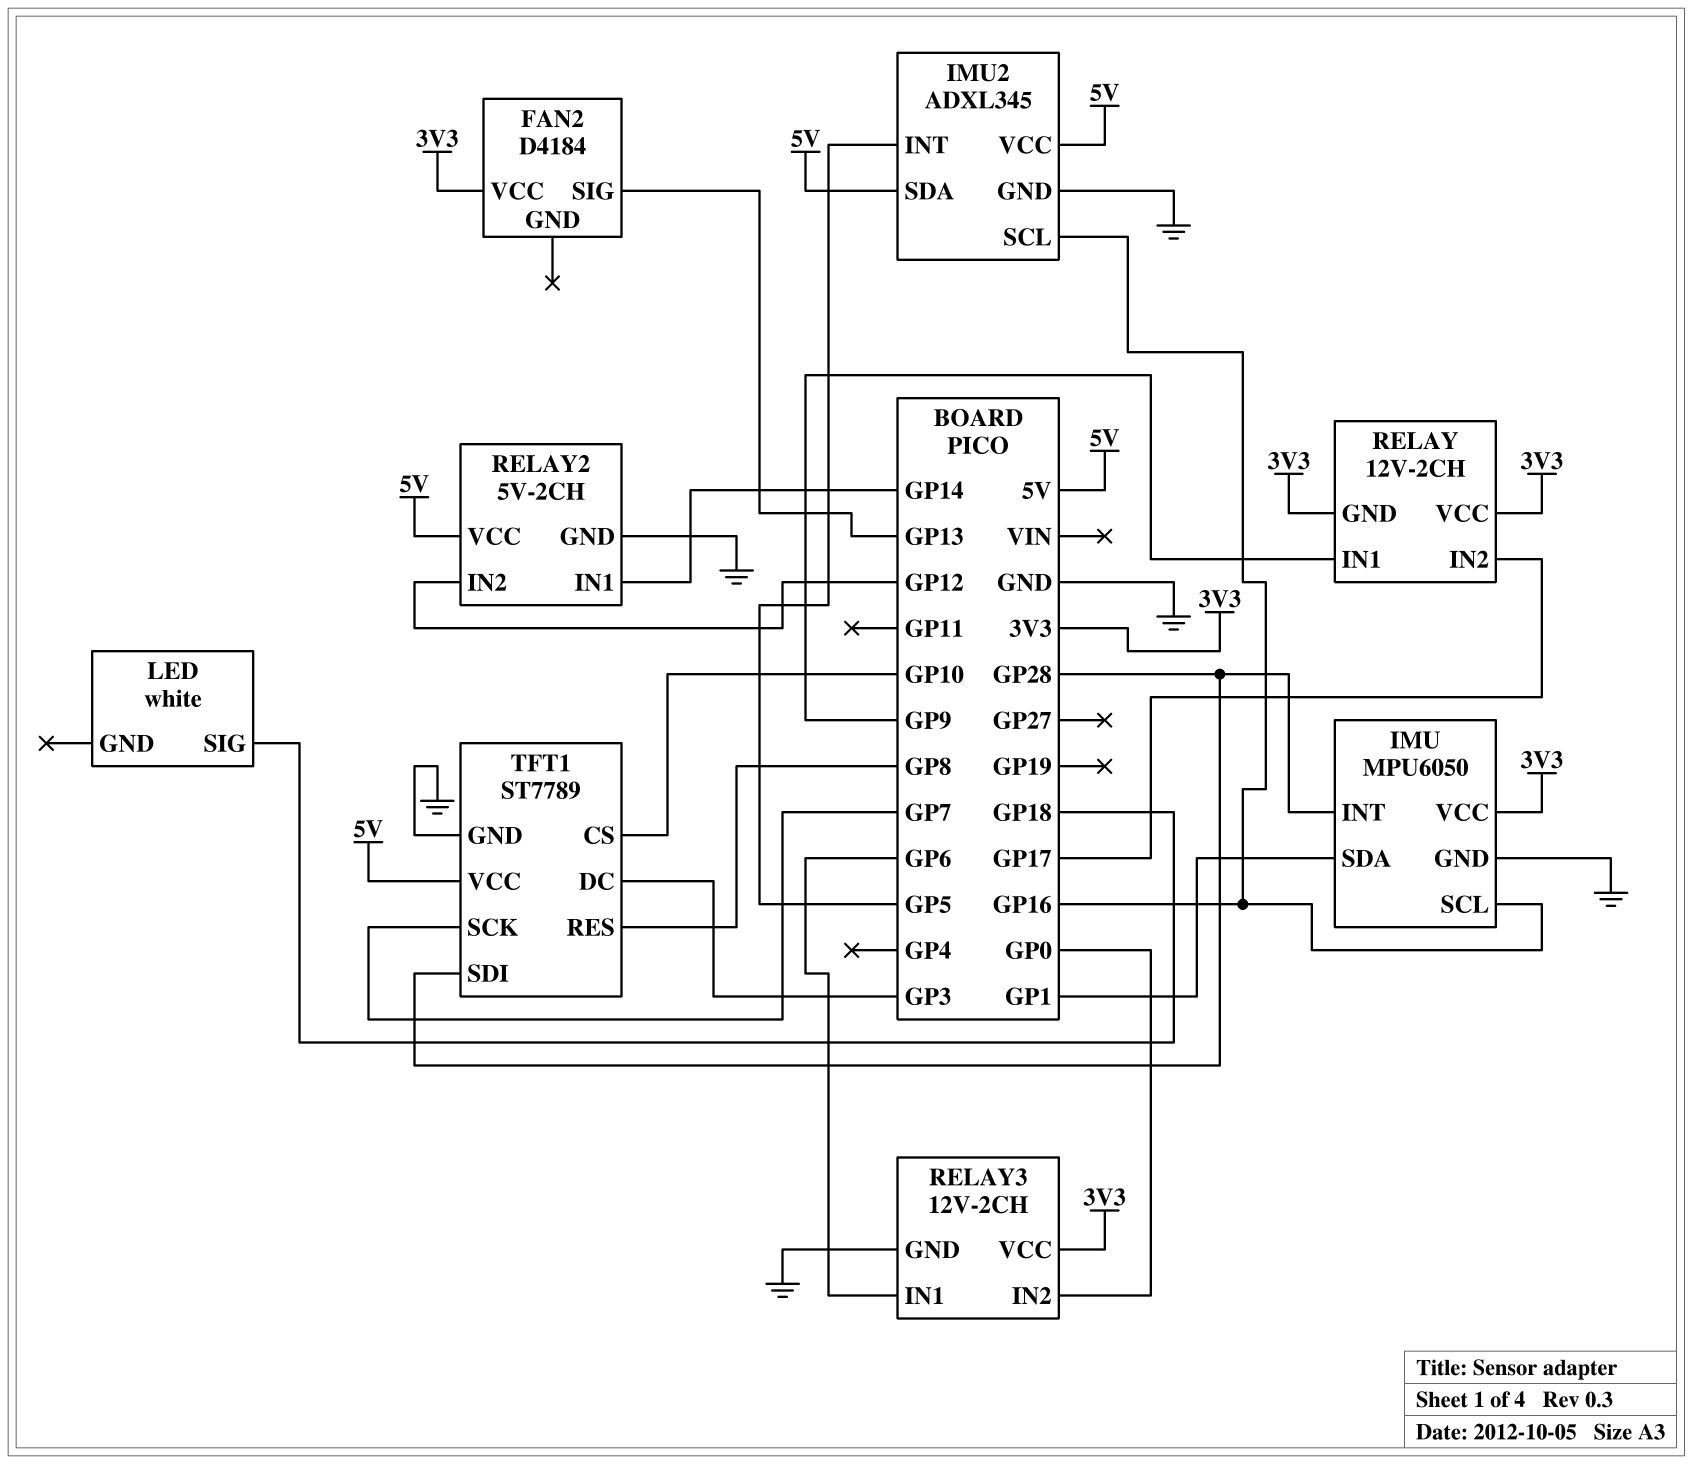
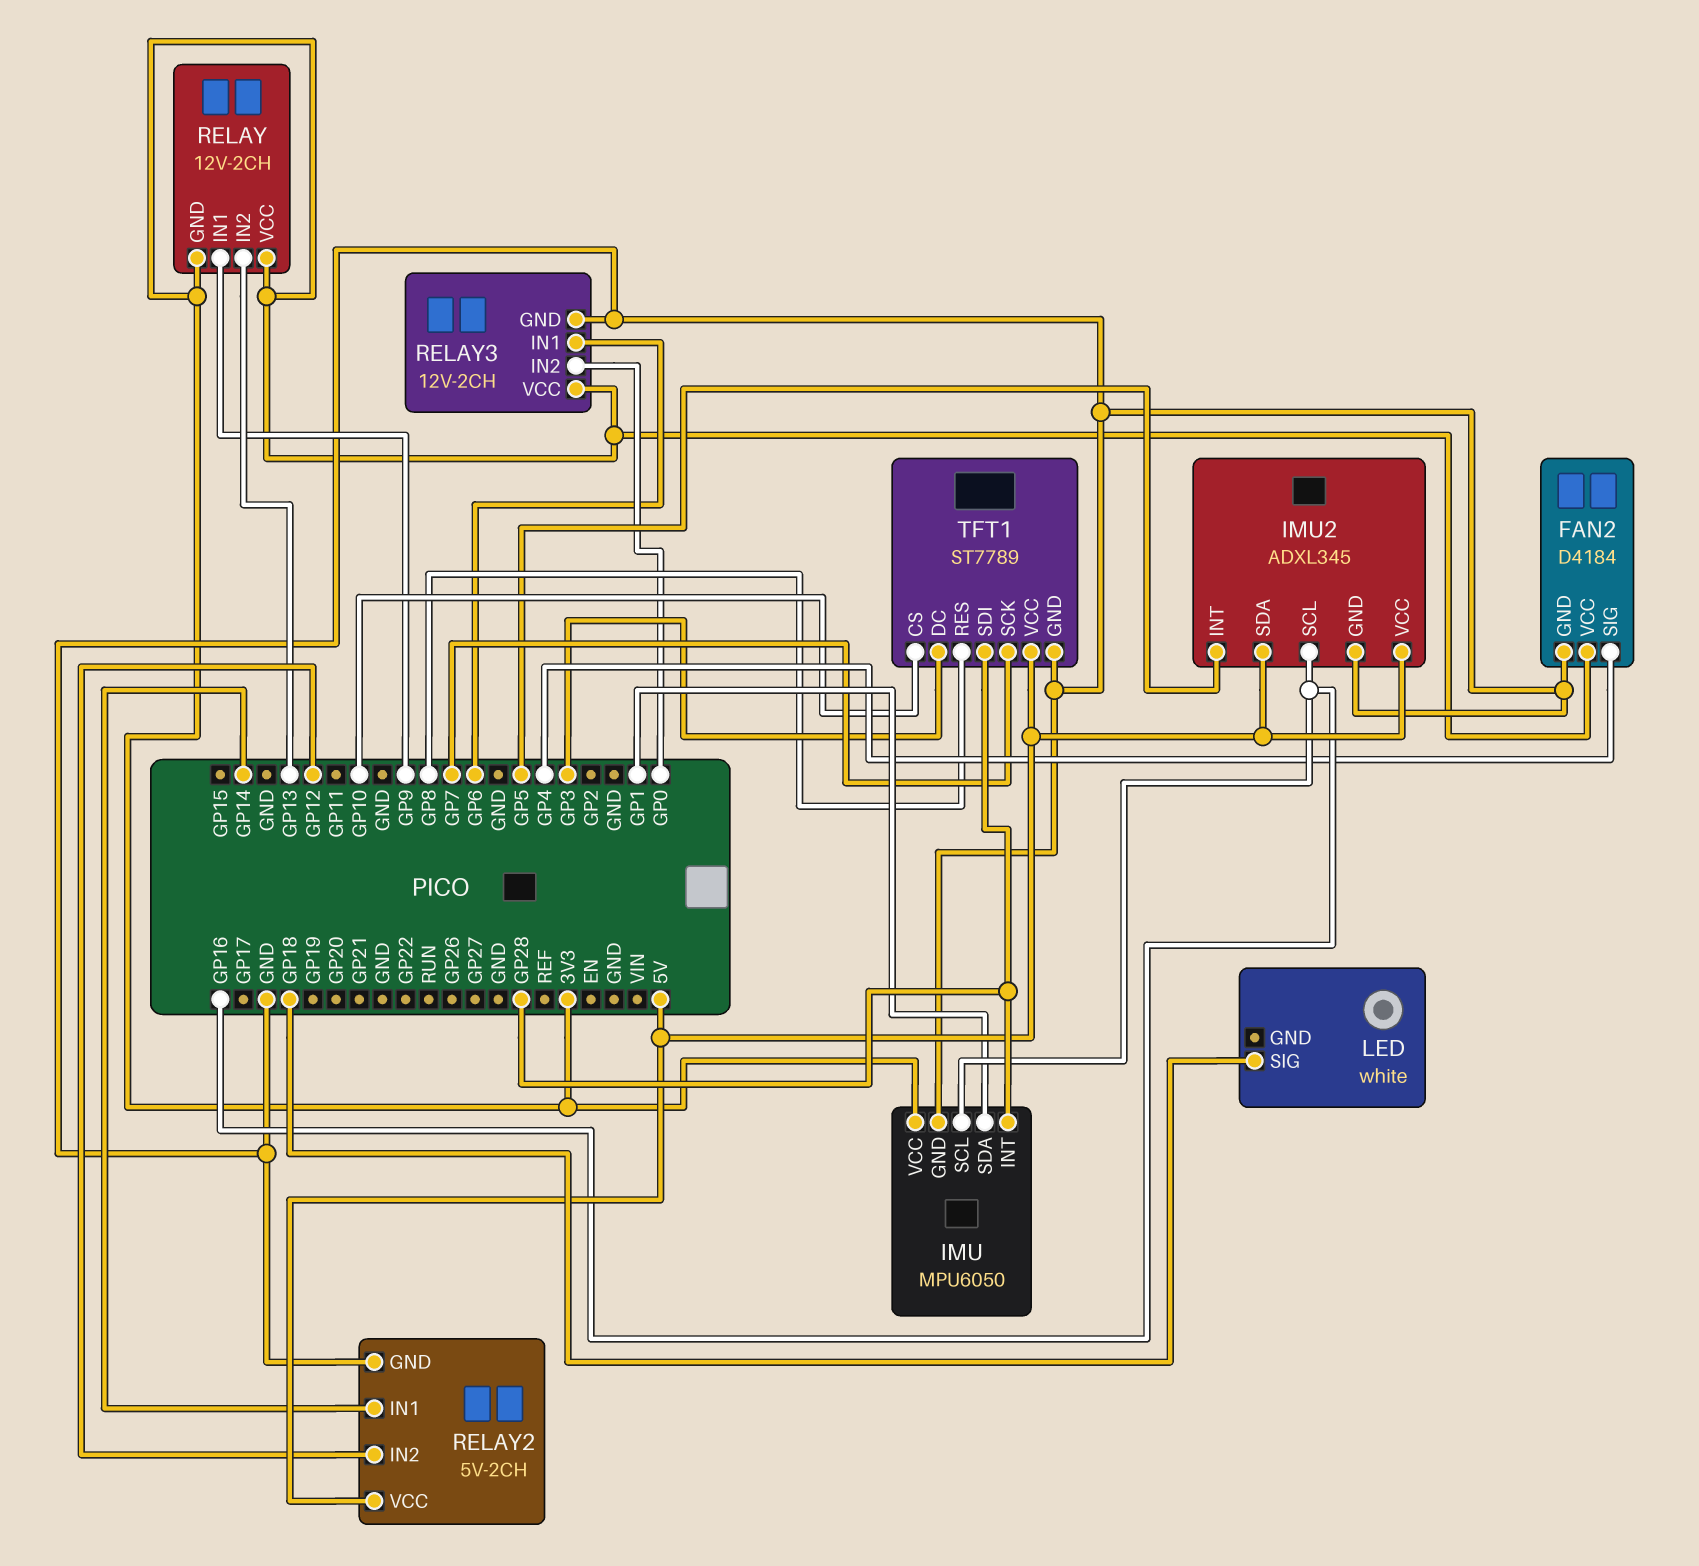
FAN2 pin GND: none -> GND
FAN2 pin SIG: GP13 -> GP4
RELAY pin IN2: GP17 -> GP13

